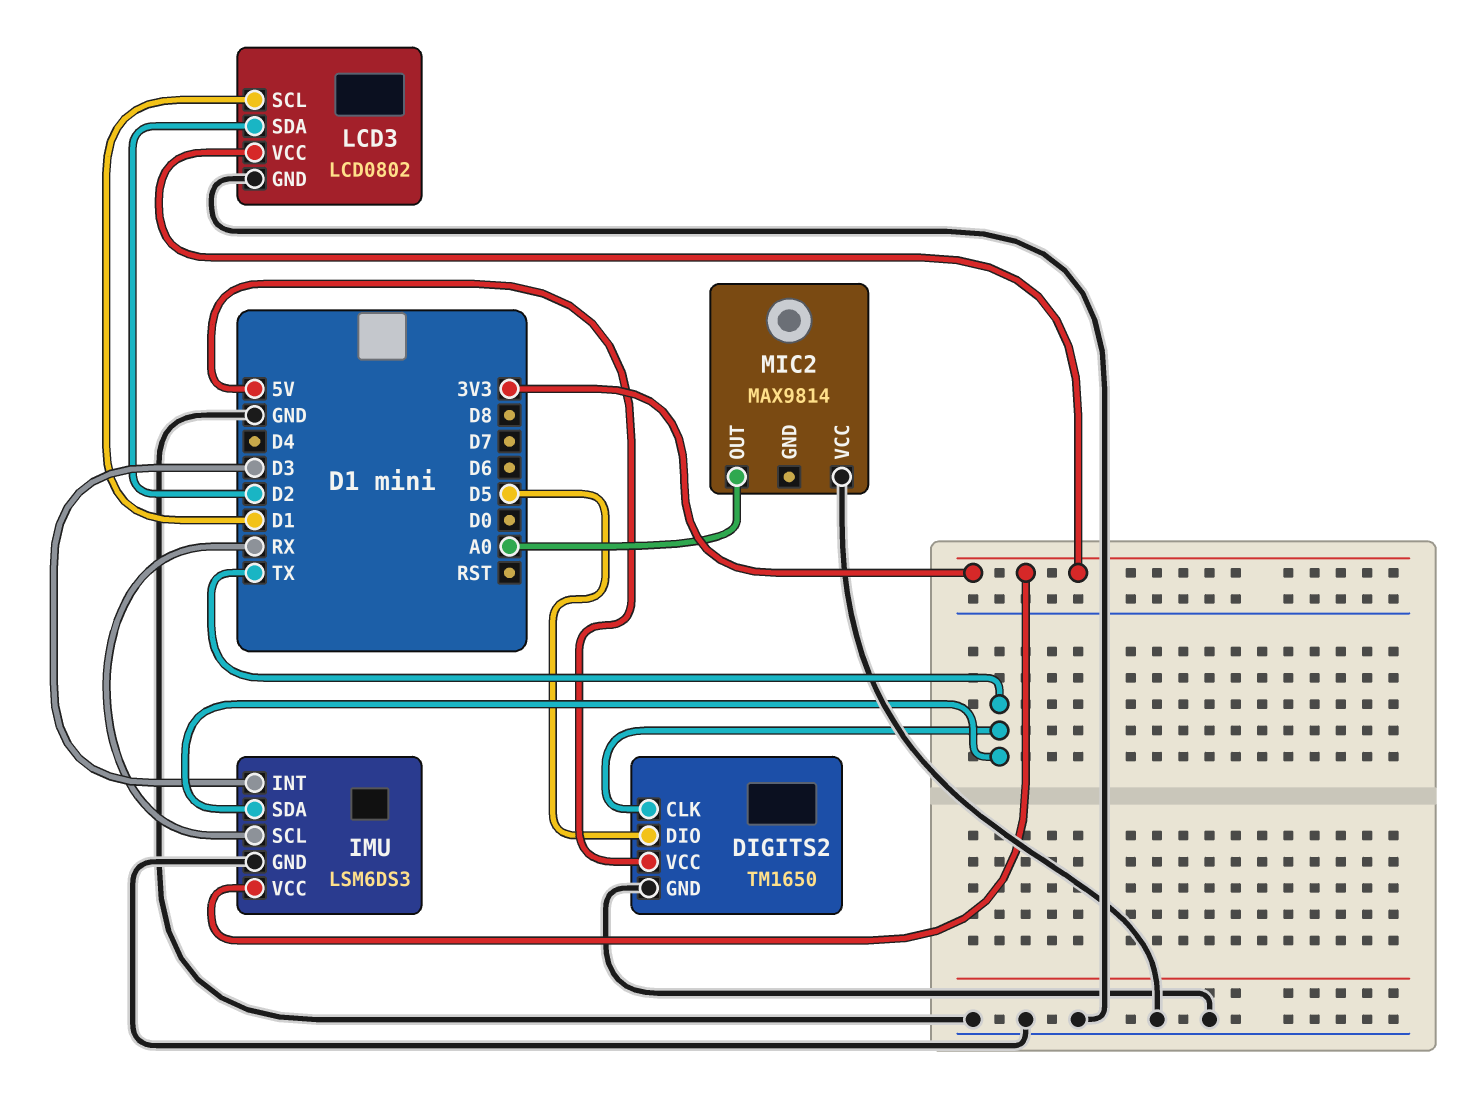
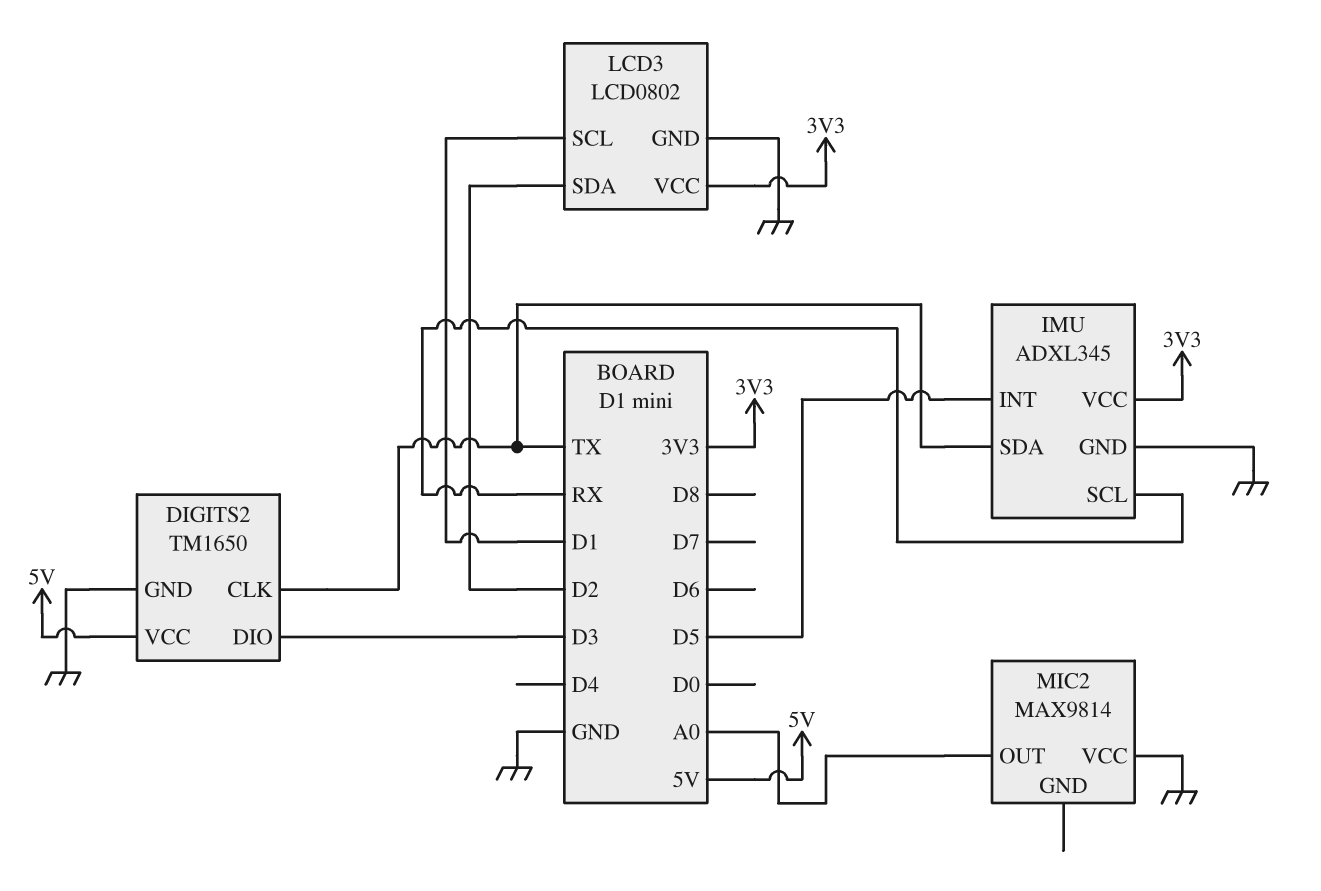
DIGITS2 pin DIO: D5 -> D3
IMU: LSM6DS3 -> ADXL345
IMU pin INT: D3 -> D5

